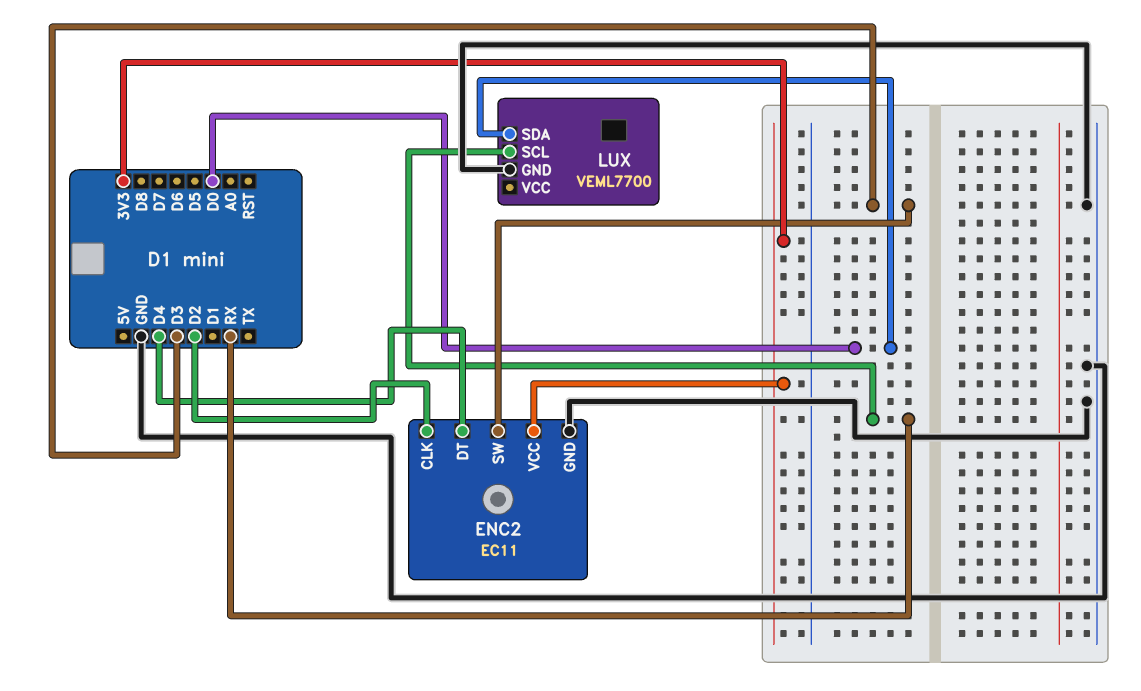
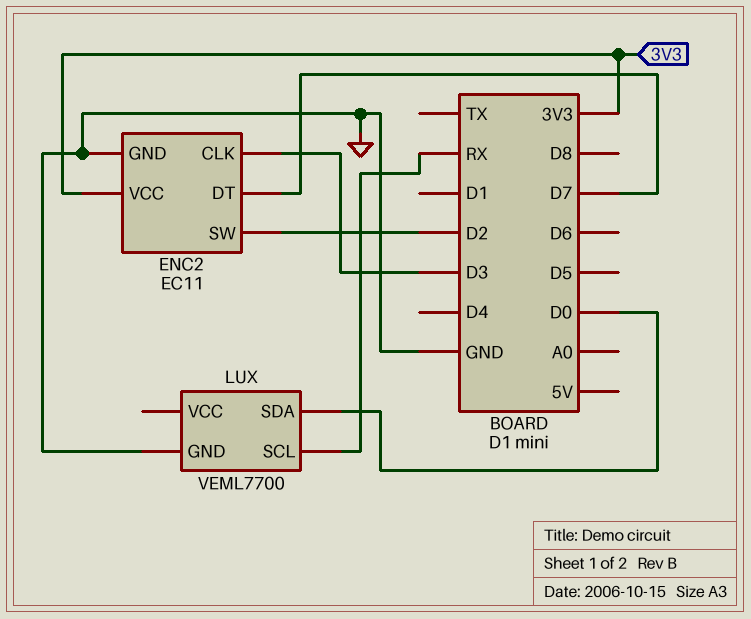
ENC2 pin CLK: D2 -> D3
ENC2 pin DT: D4 -> D7
ENC2 pin SW: D3 -> D2

